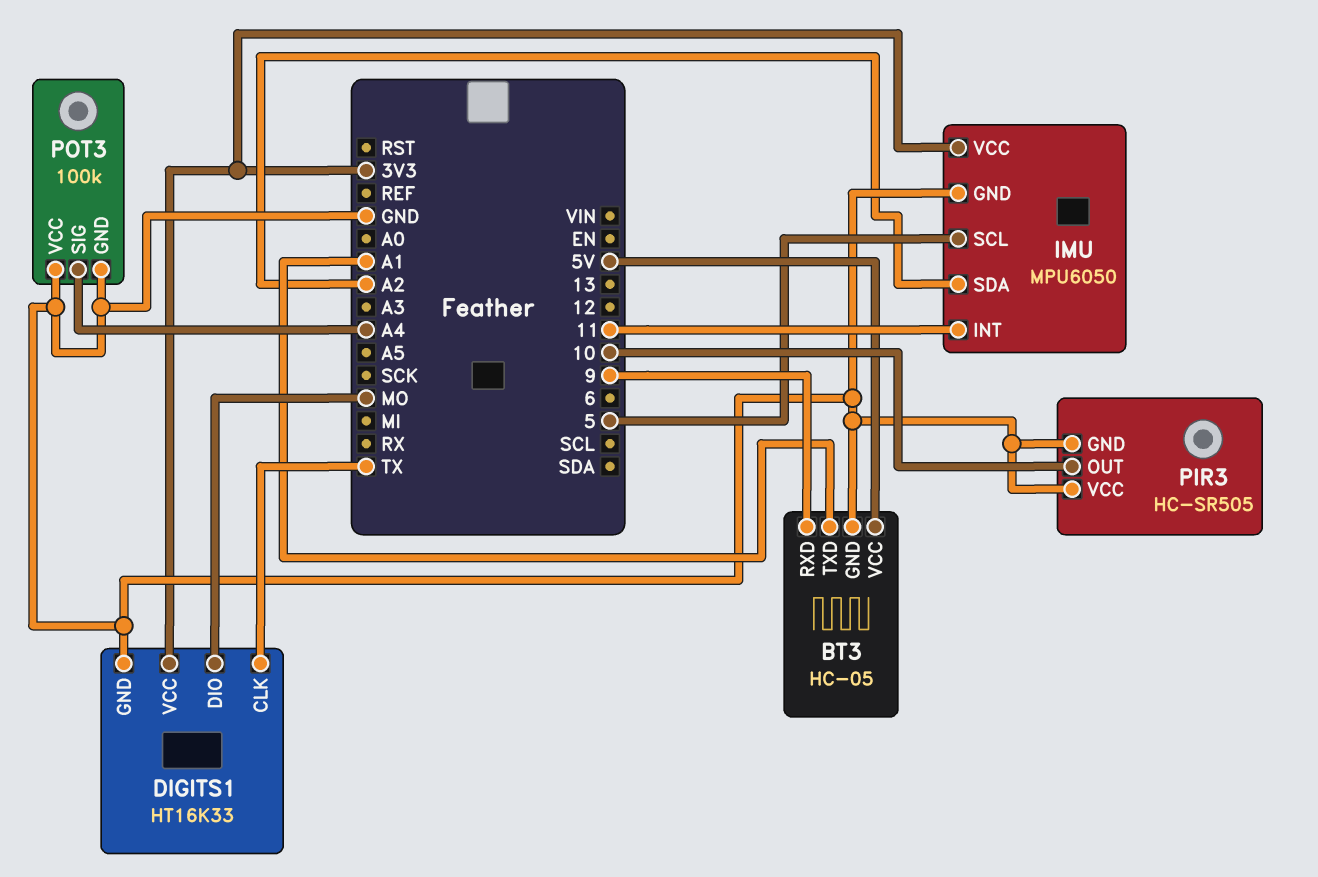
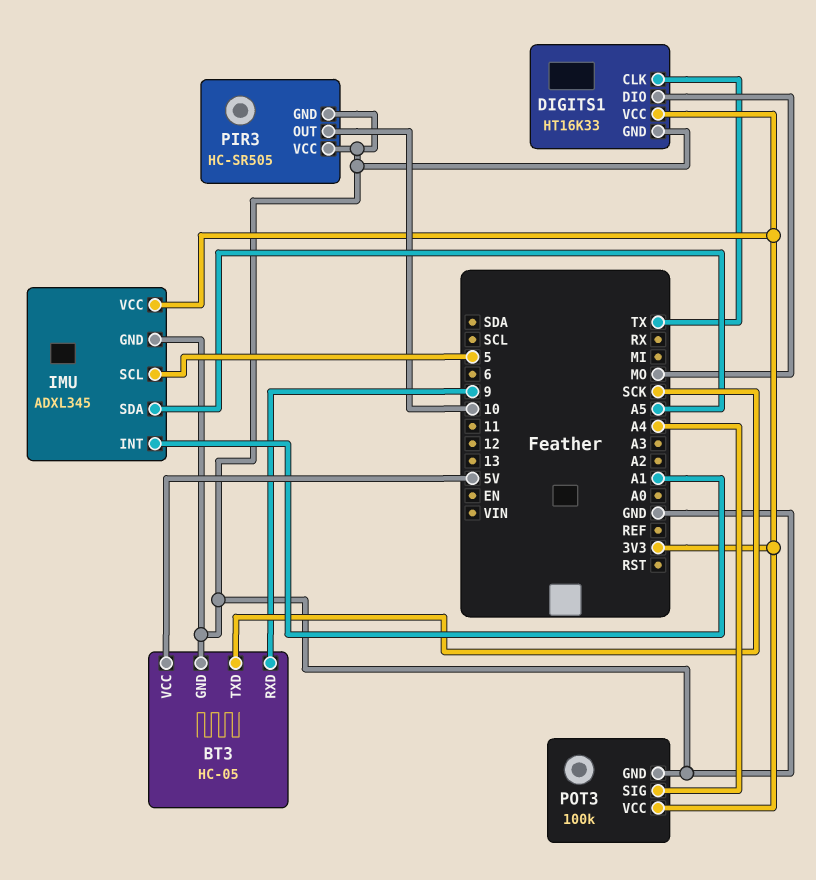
BT3 pin TXD: A1 -> SCK
IMU: MPU6050 -> ADXL345
IMU pin INT: 11 -> A1
IMU pin SDA: A2 -> A5
POT3 pin VCC: GND -> 3V3

